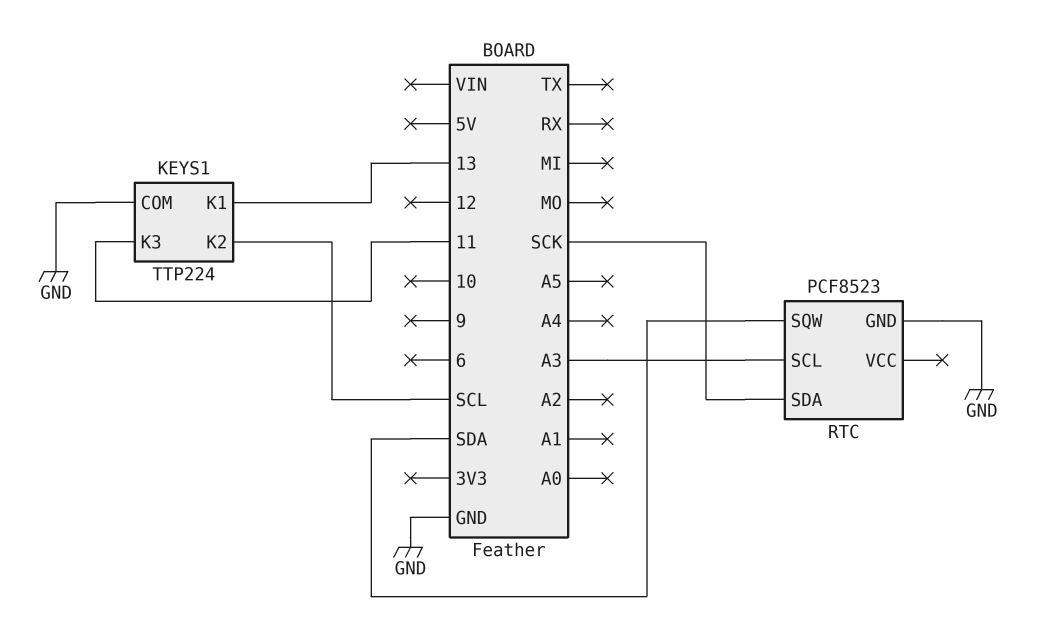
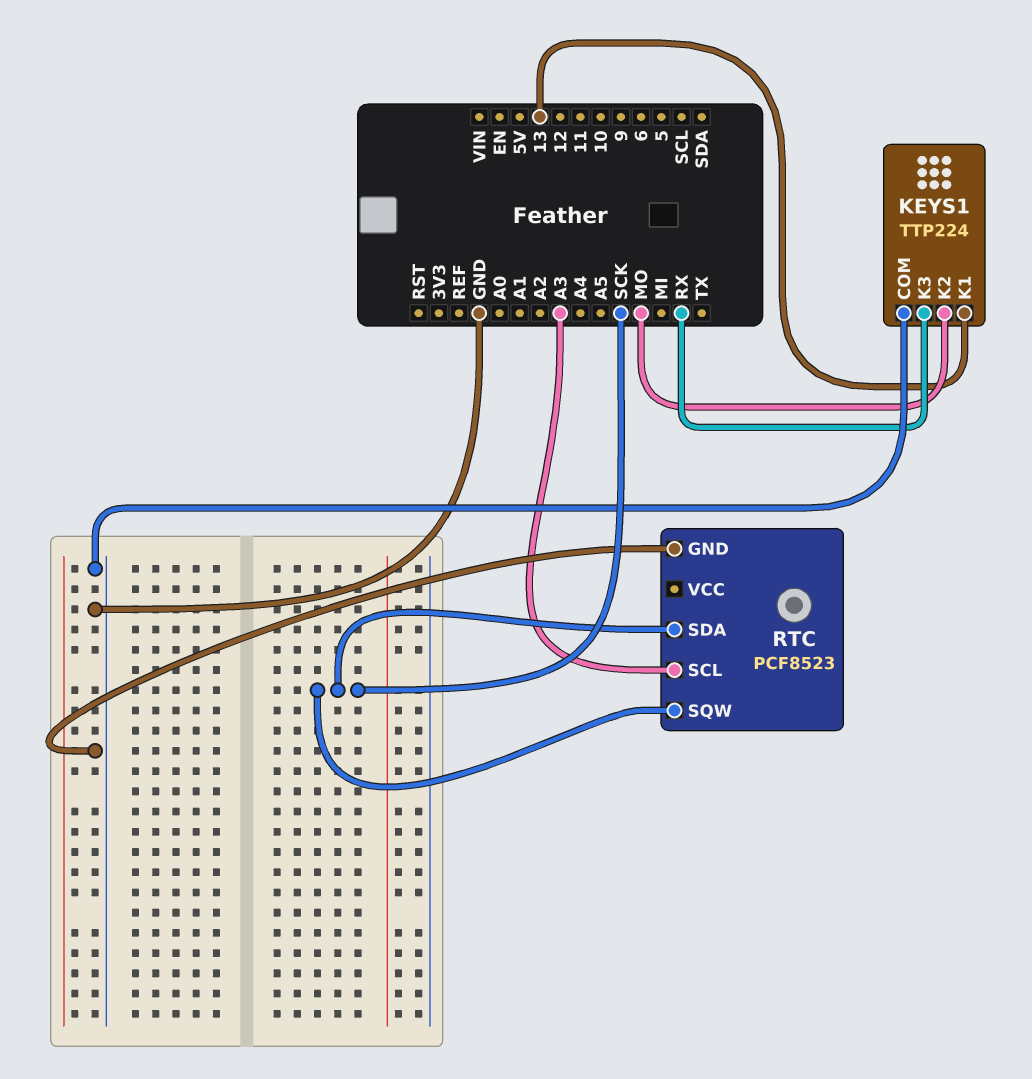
KEYS1 pin K2: SCL -> MO
KEYS1 pin K3: 11 -> RX
RTC pin SQW: SDA -> SCK

